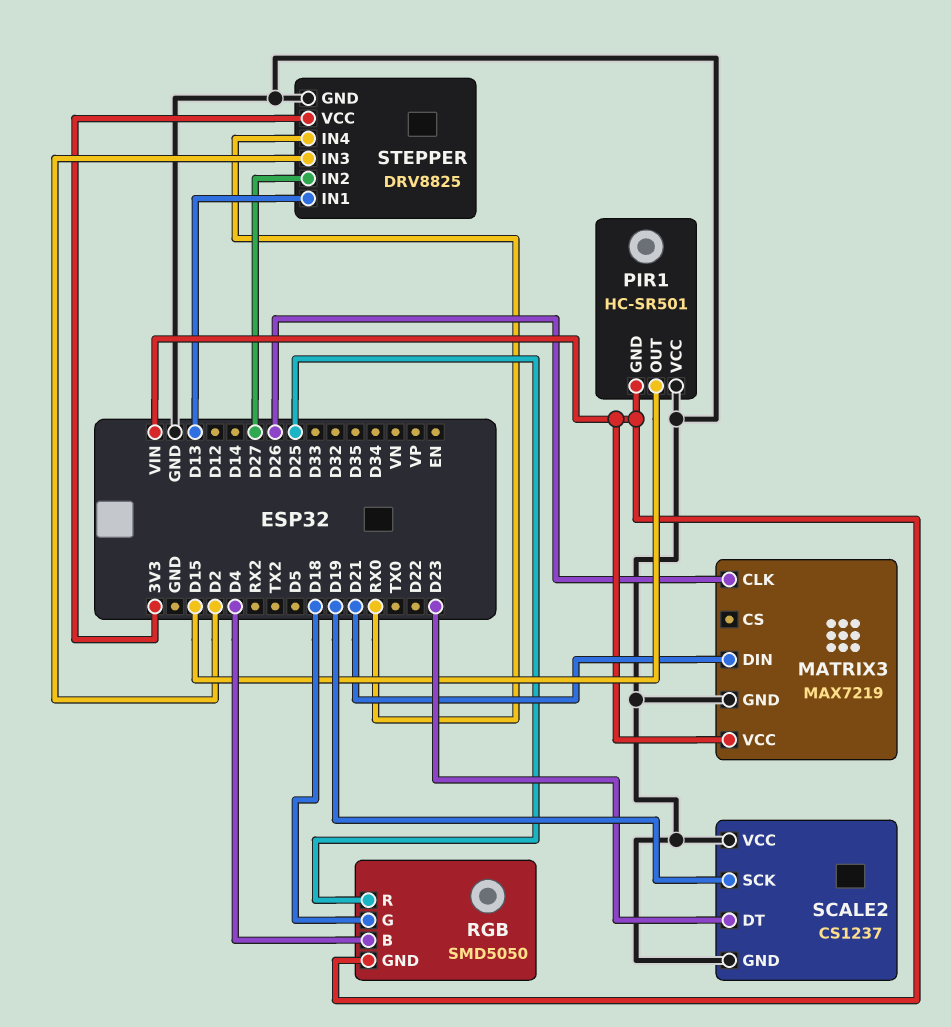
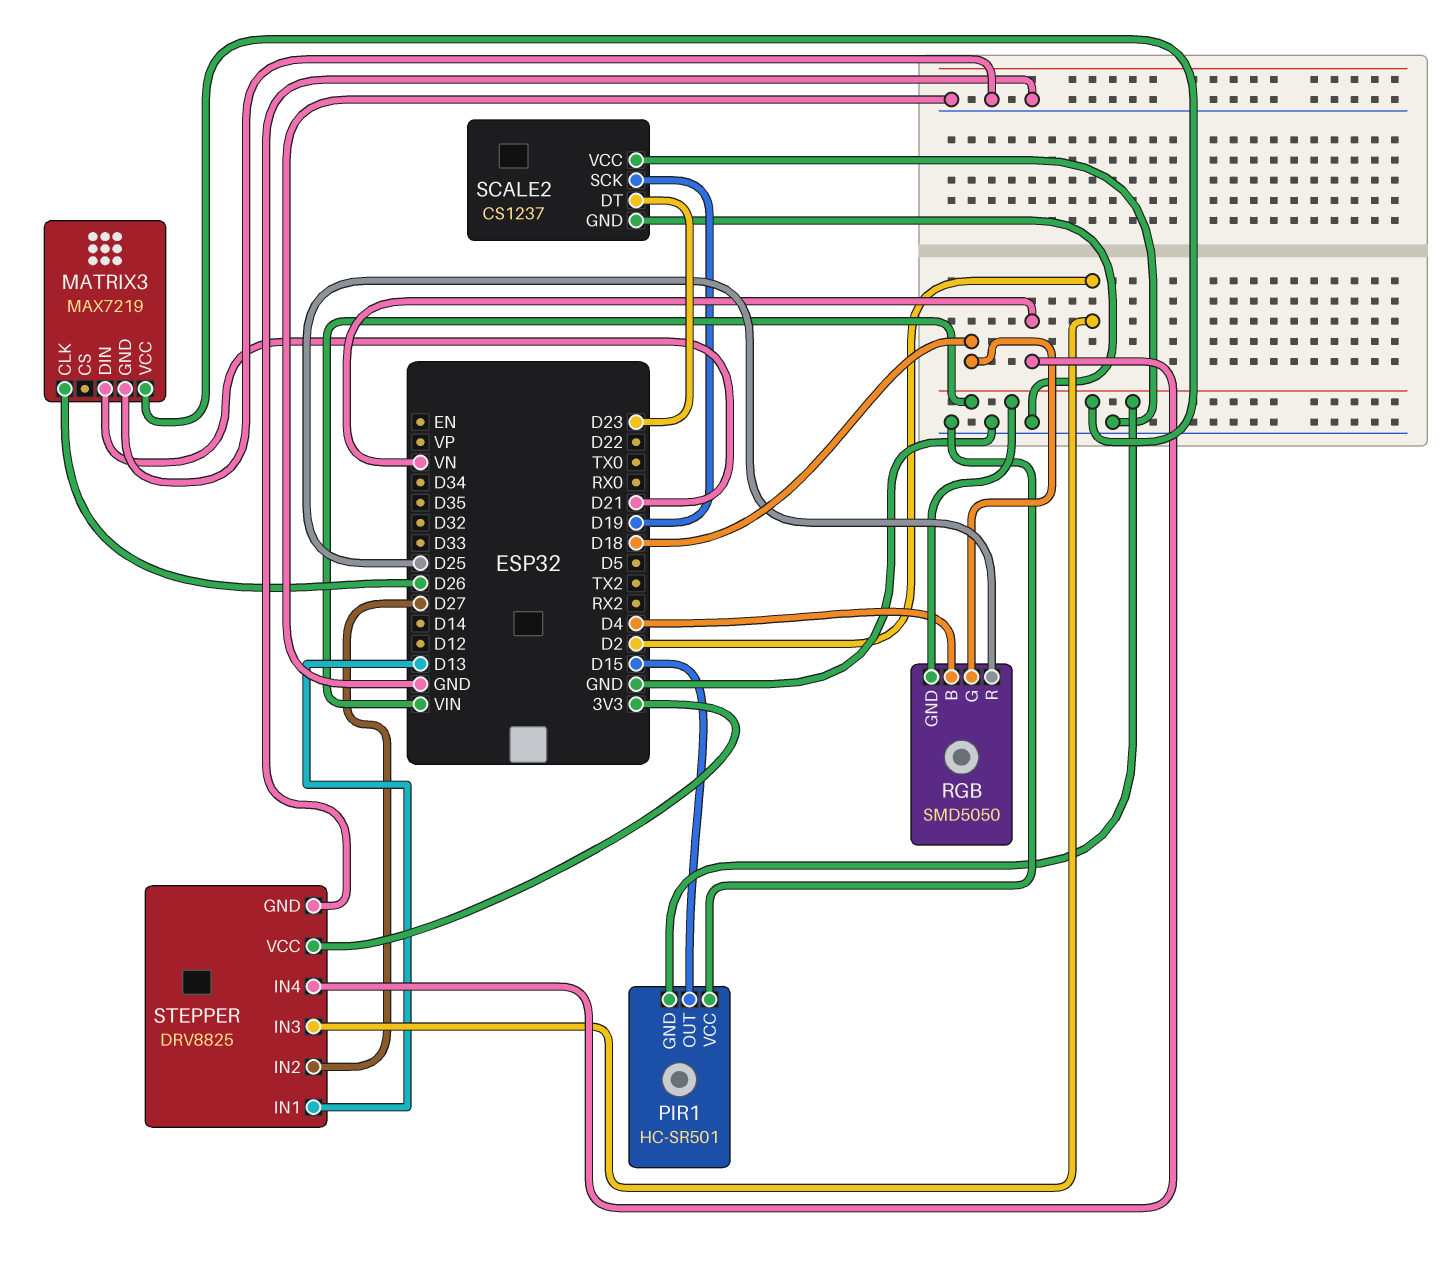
STEPPER pin IN4: RX0 -> VN

